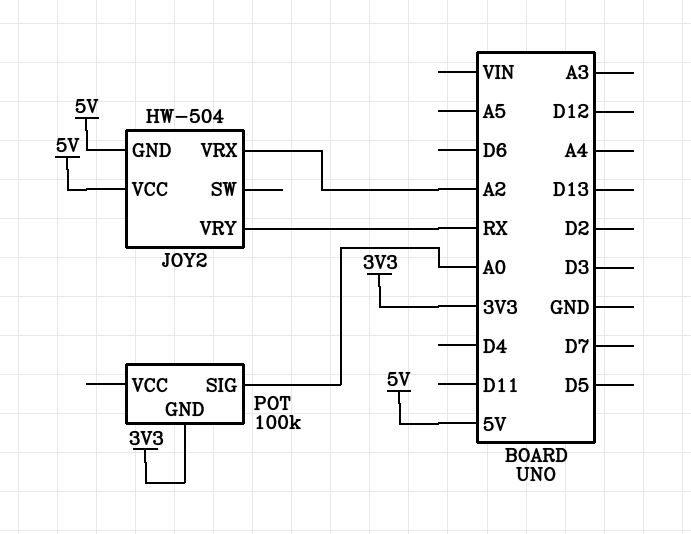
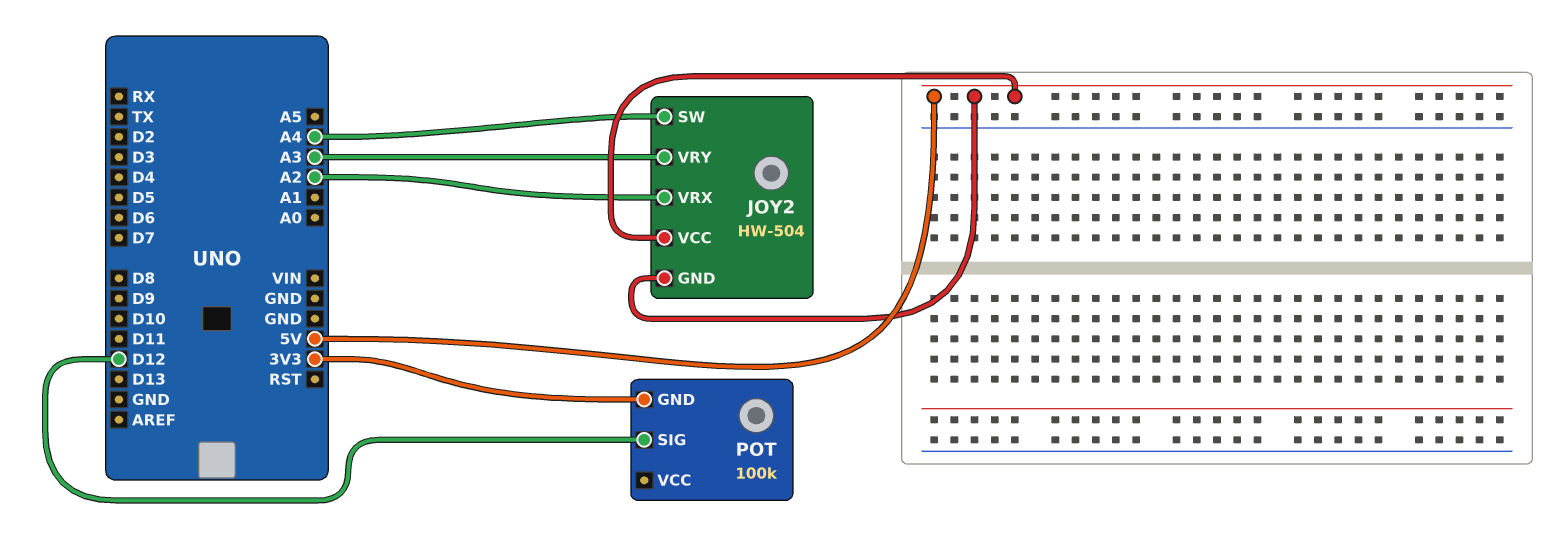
JOY2 pin SW: none -> A4
JOY2 pin VRY: RX -> A3
POT pin SIG: A0 -> D12

